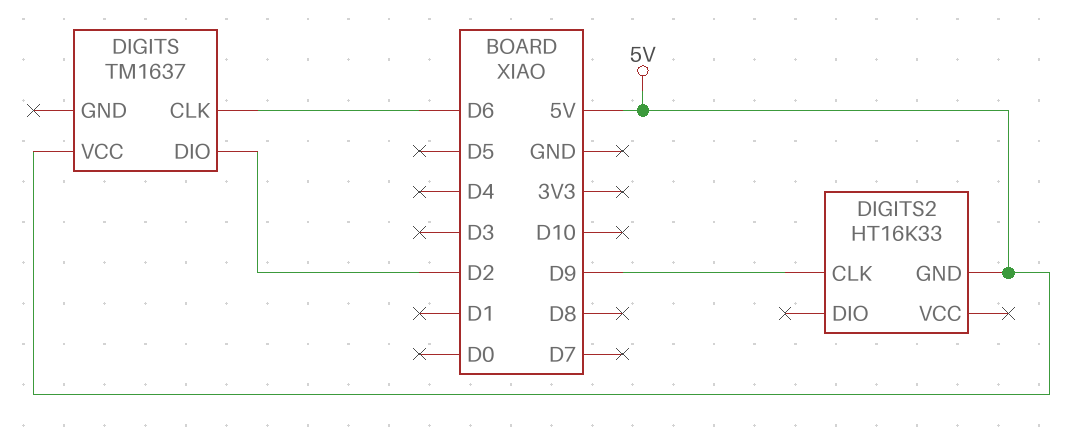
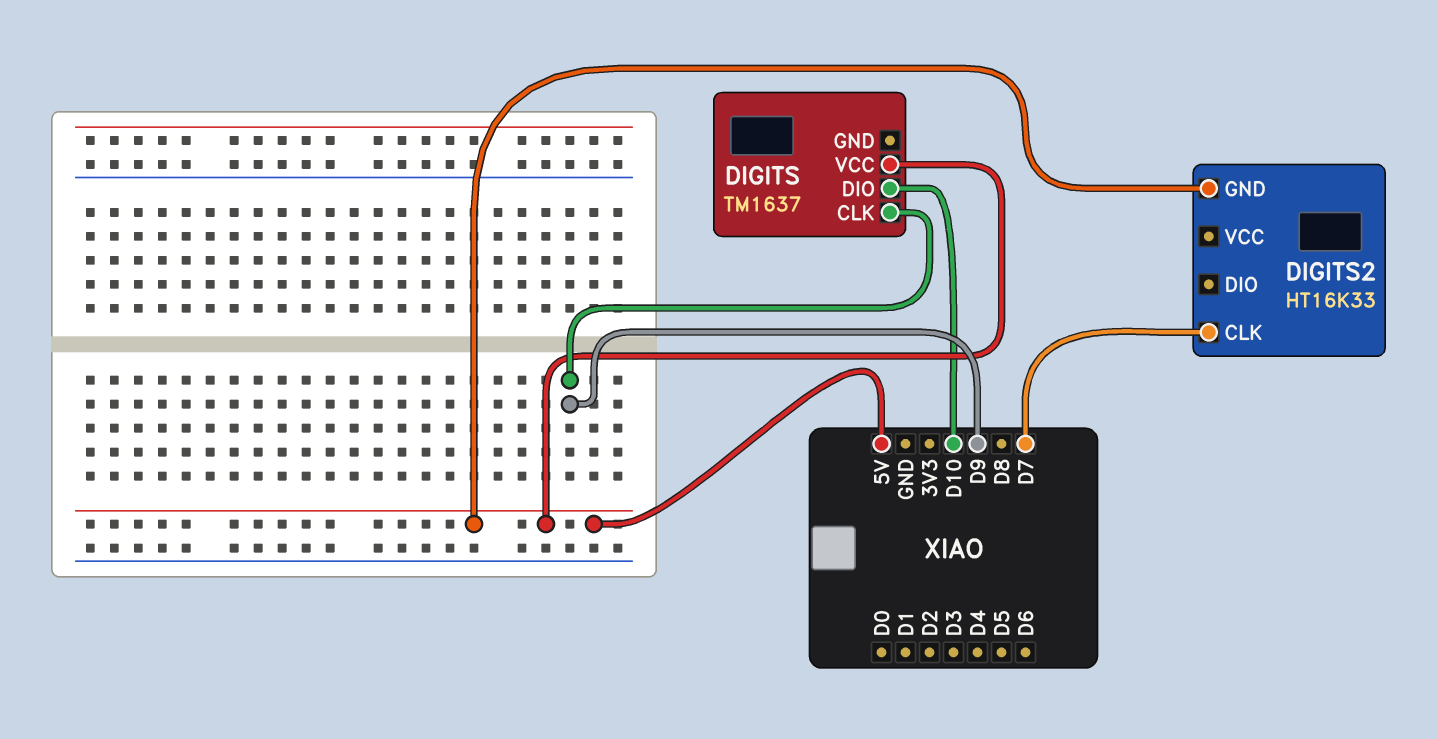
DIGITS pin CLK: D6 -> D9
DIGITS pin DIO: D2 -> D10
DIGITS2 pin CLK: D9 -> D7

